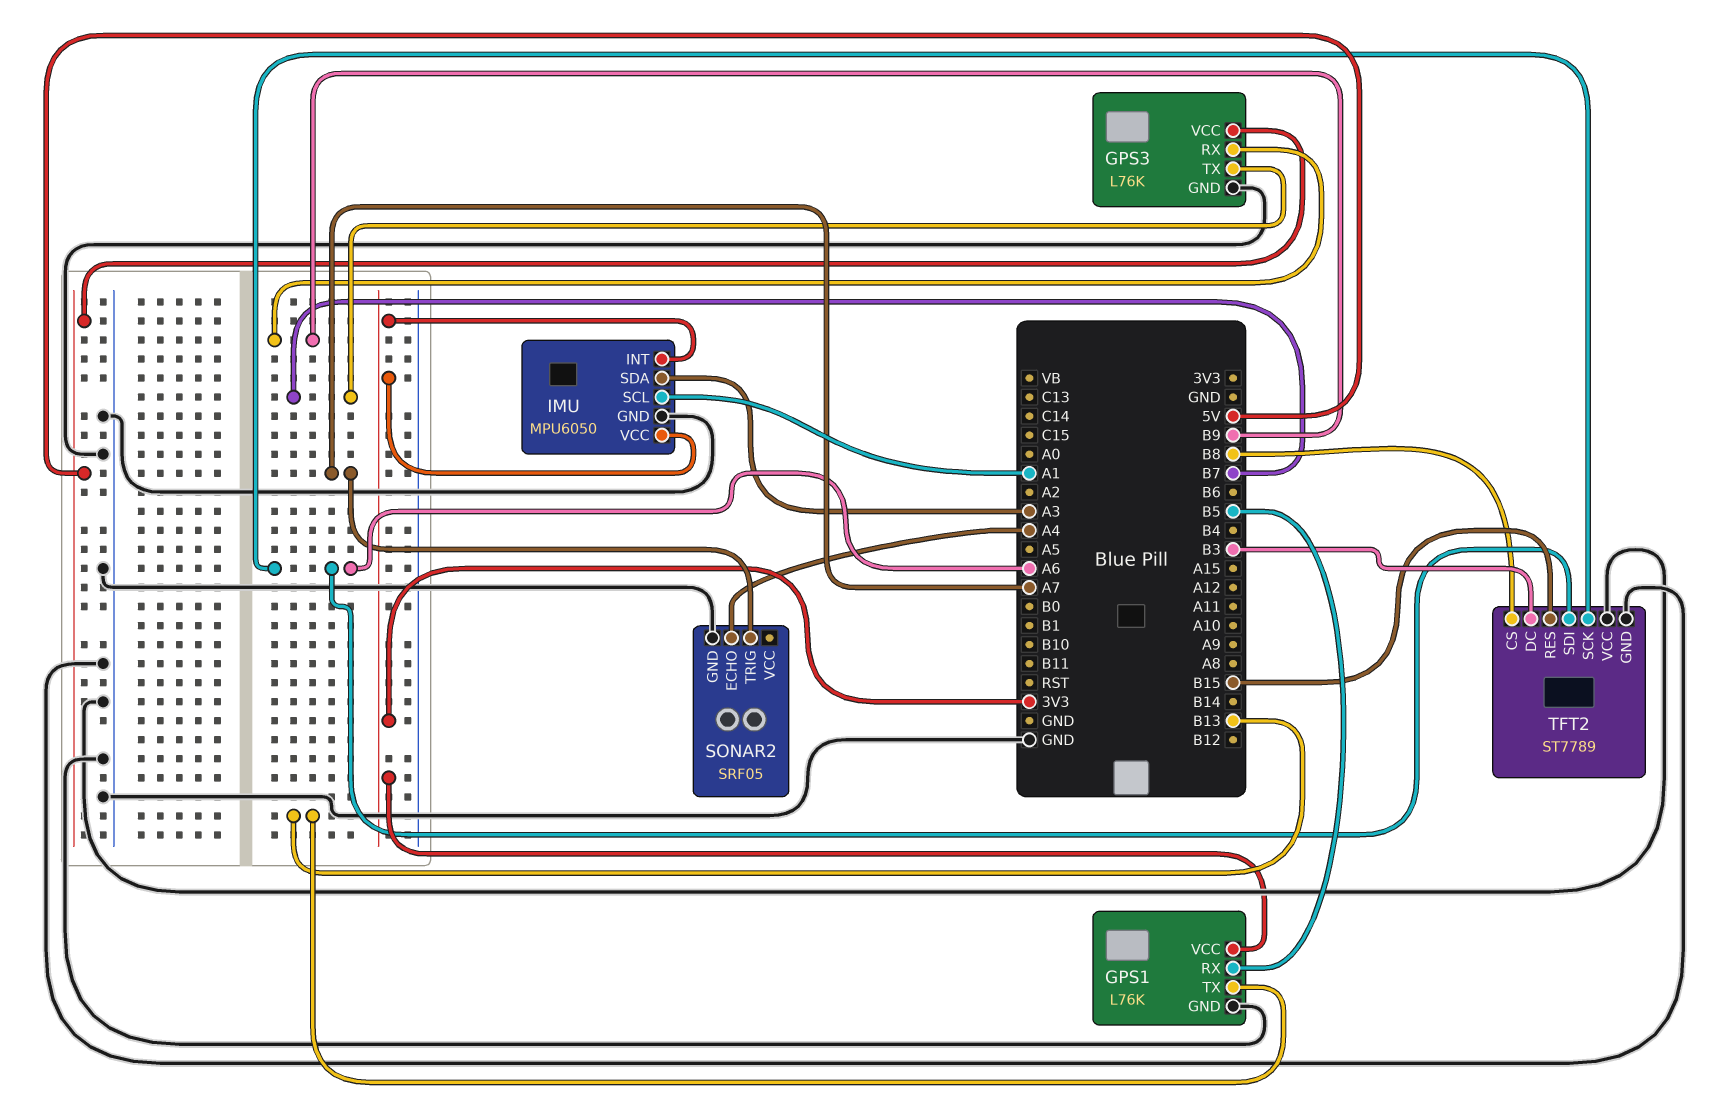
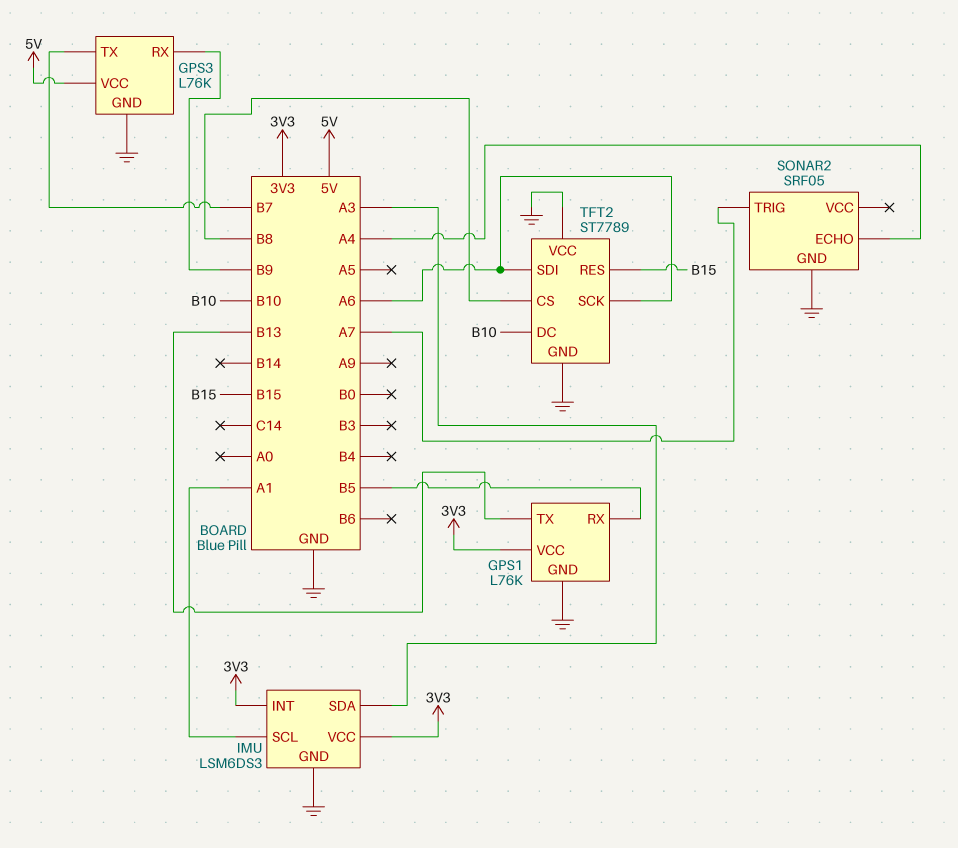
IMU: MPU6050 -> LSM6DS3
TFT2 pin DC: B3 -> B10

